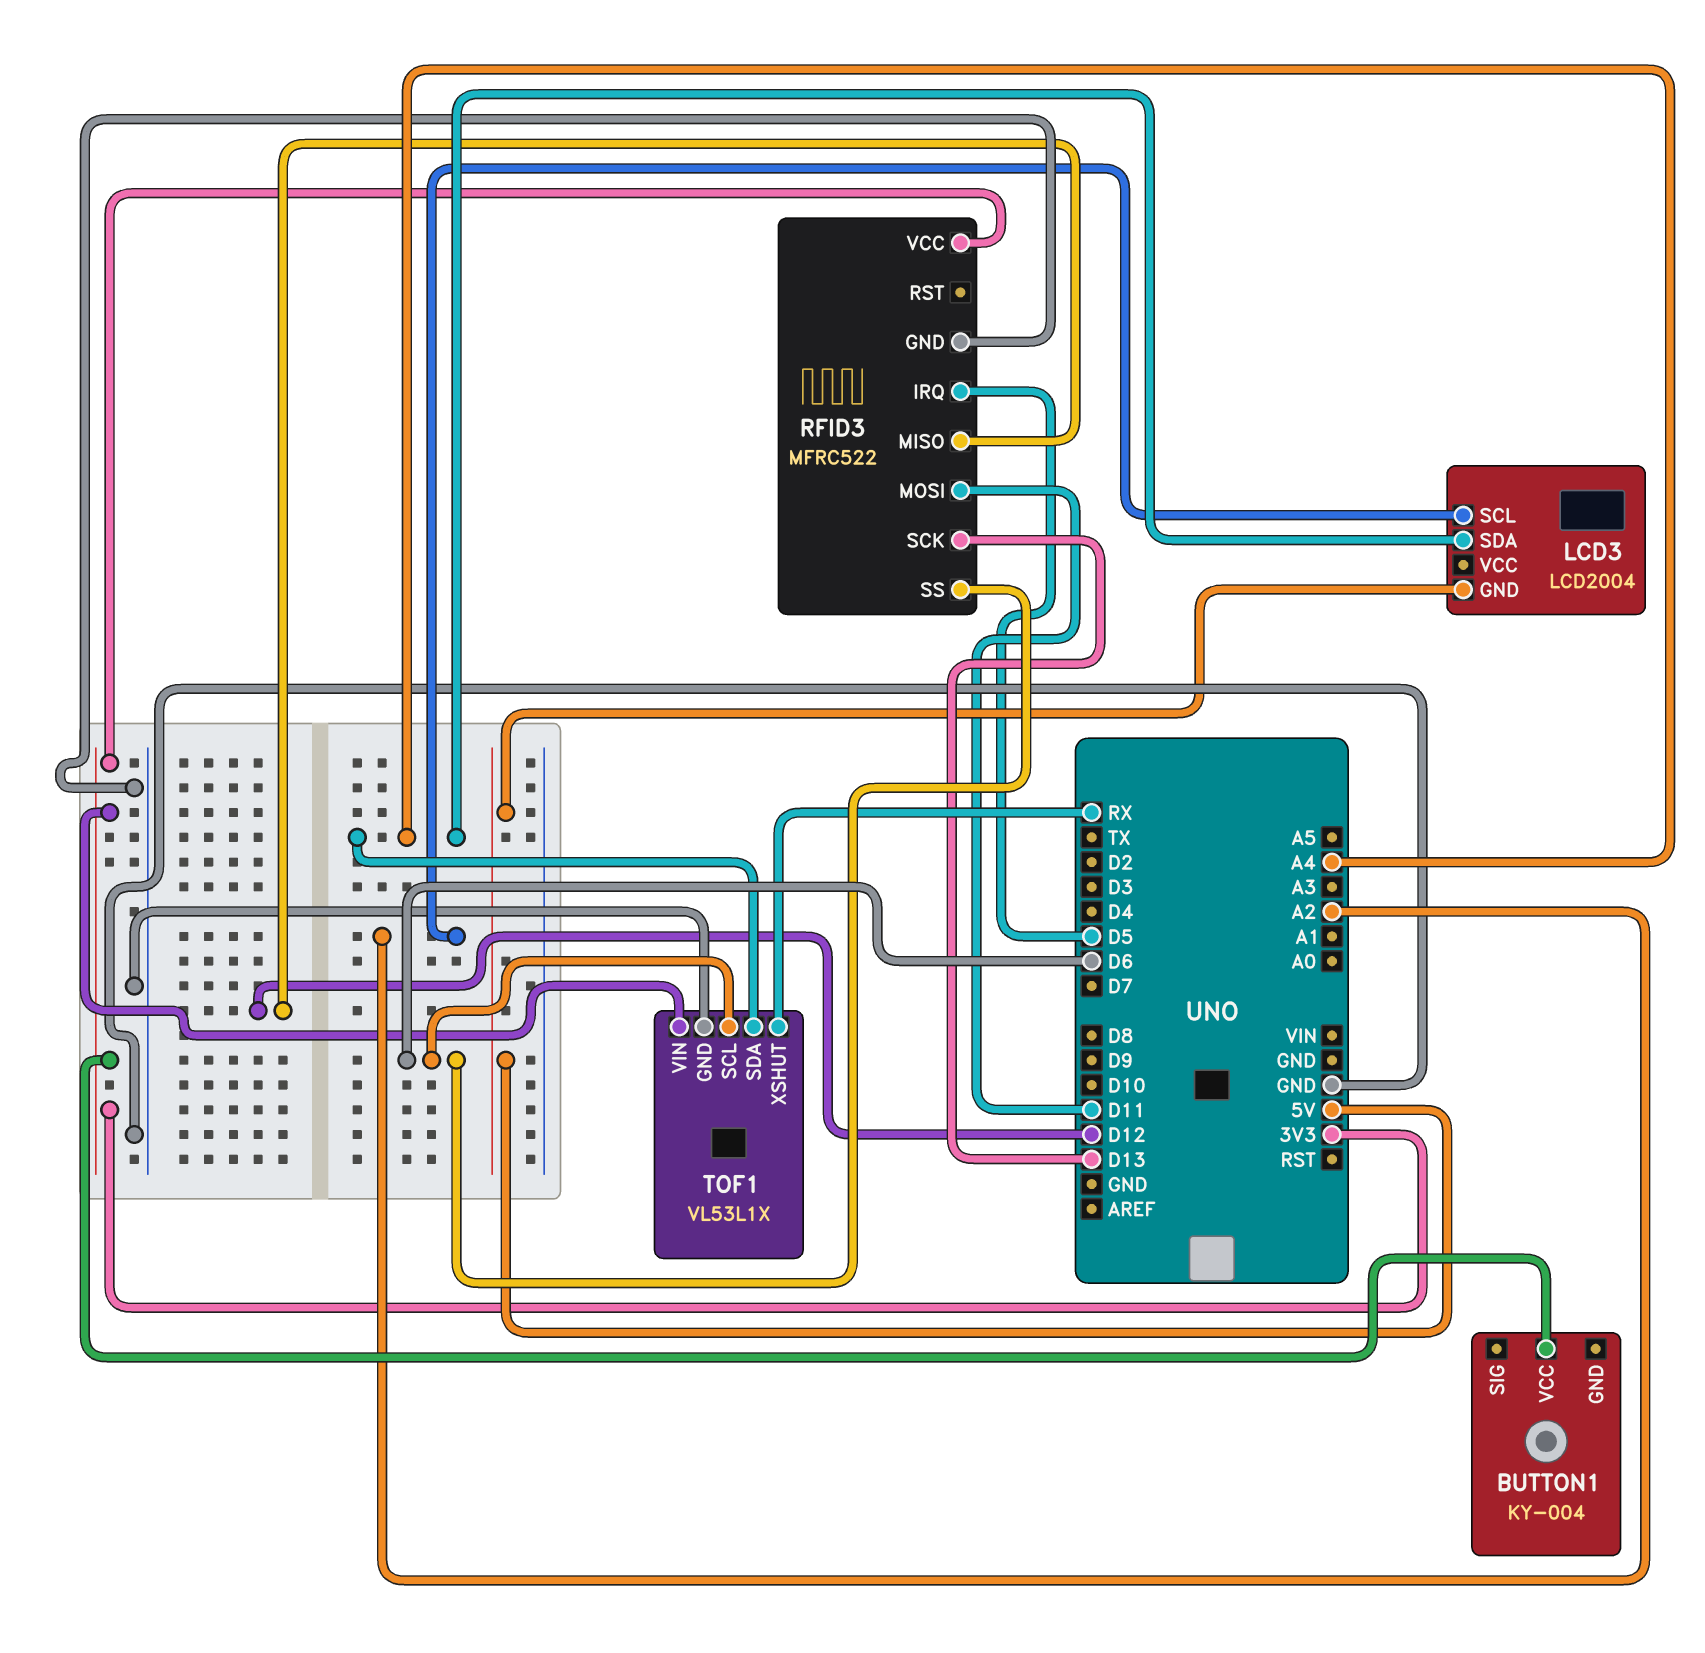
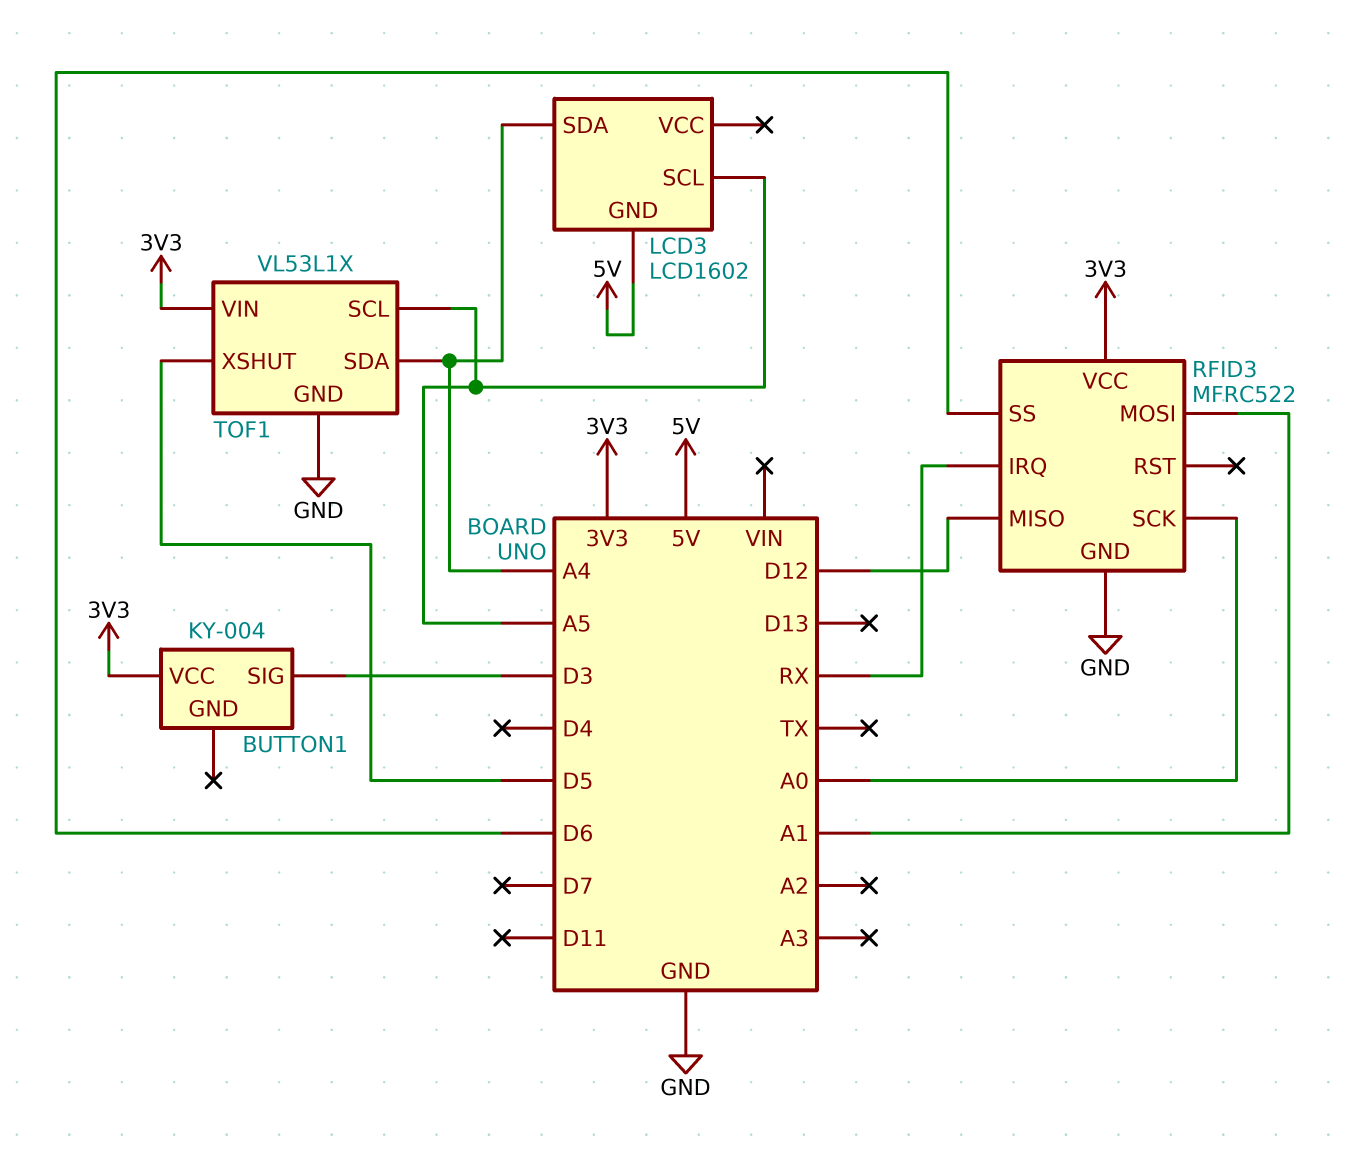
BUTTON1 pin SIG: none -> D3
LCD3: LCD2004 -> LCD1602
LCD3 pin SCL: A2 -> A5
RFID3 pin IRQ: D5 -> RX
RFID3 pin MOSI: D11 -> A1
RFID3 pin SCK: D13 -> A0
TOF1 pin SCL: D6 -> A5
TOF1 pin XSHUT: RX -> D5

